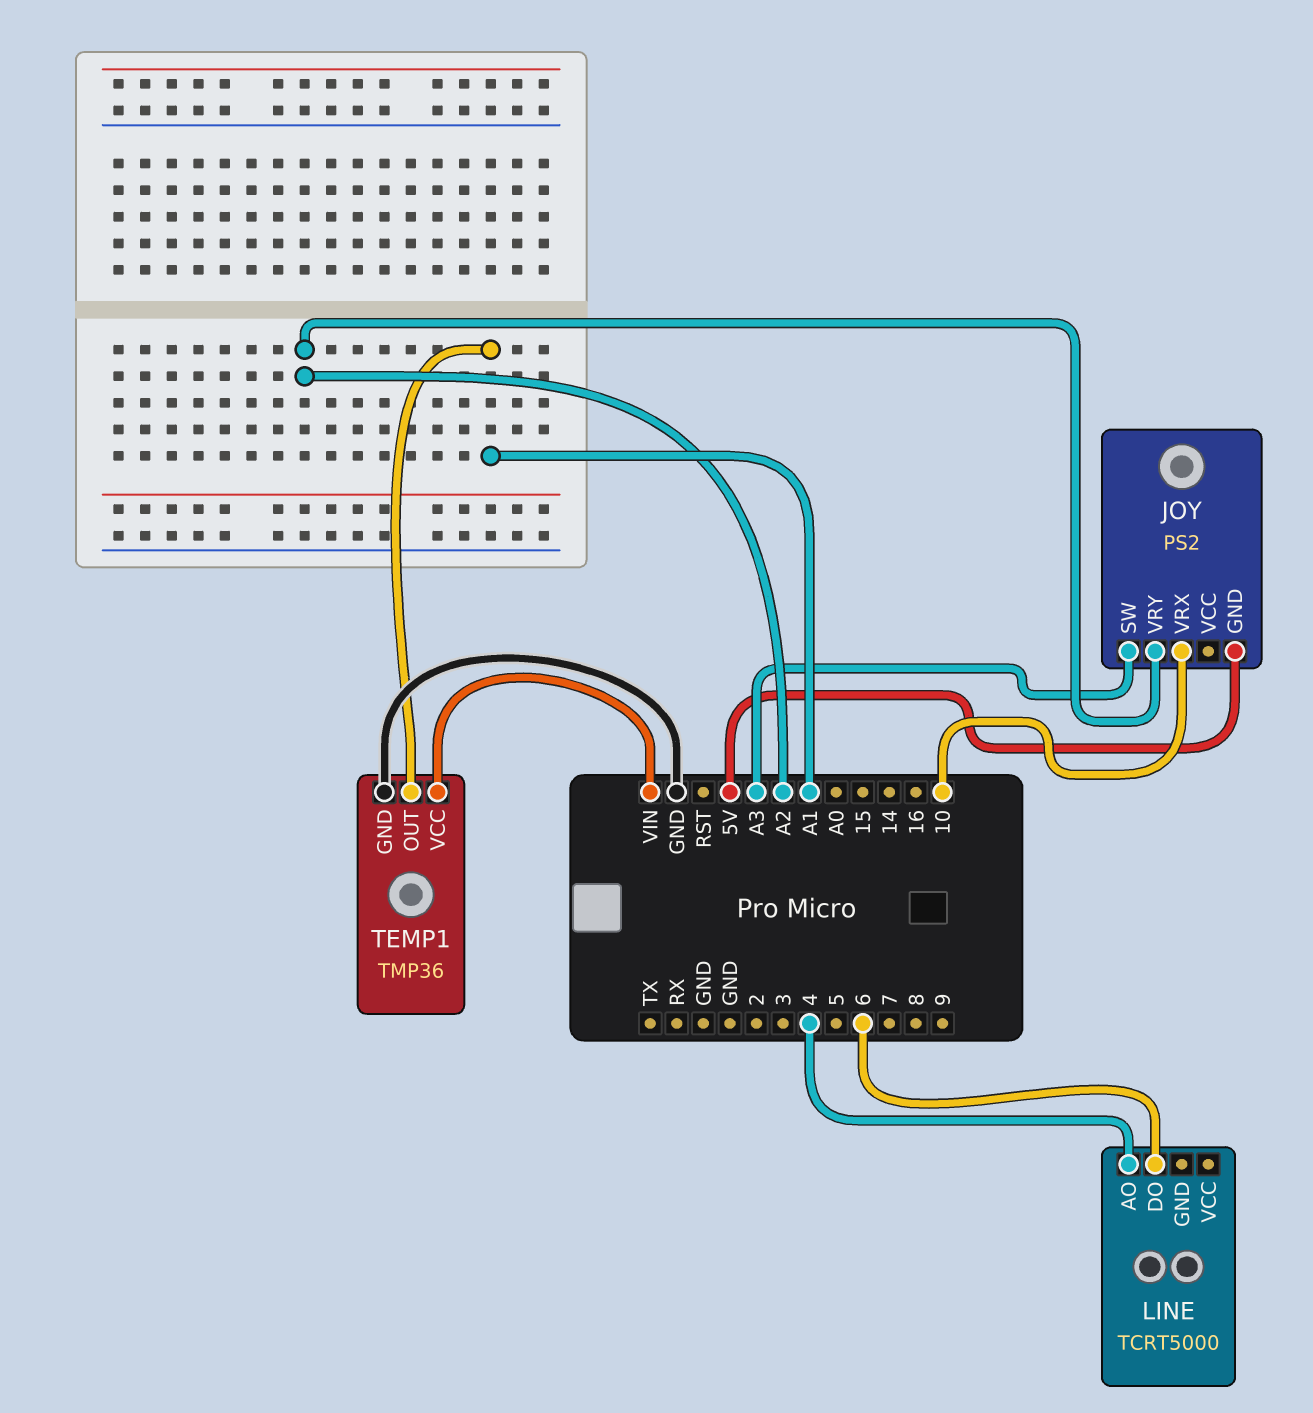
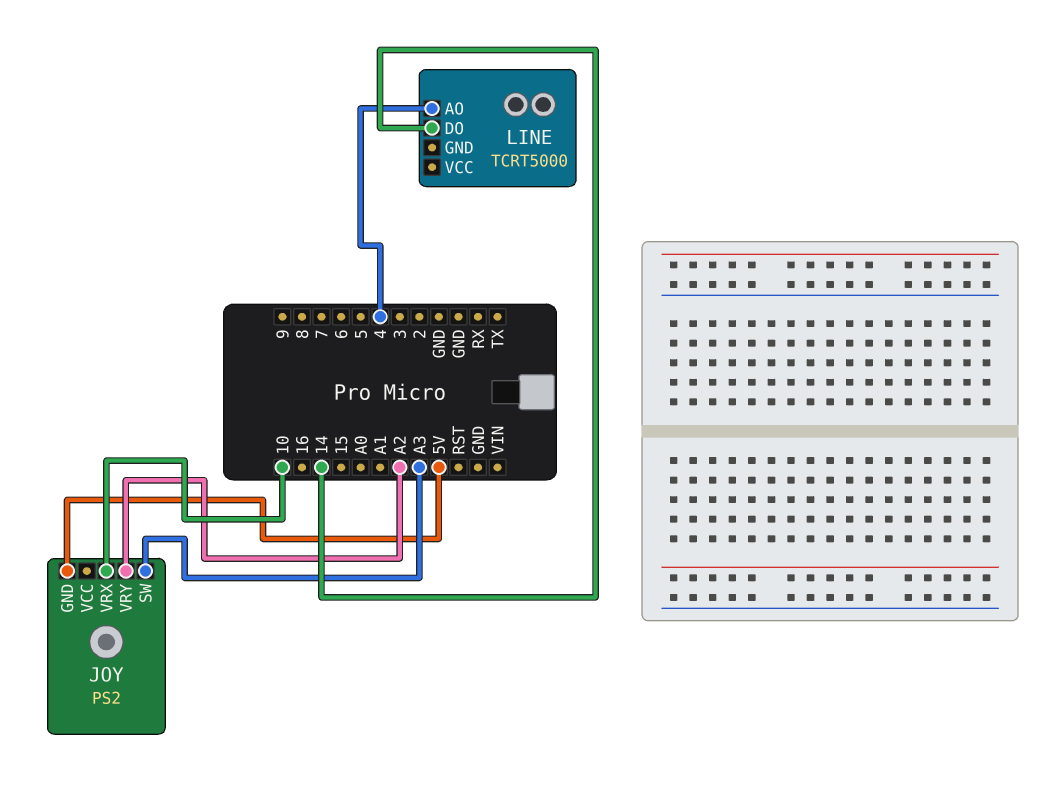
LINE pin DO: 6 -> 14
TEMP1: TMP36 -> none
TEMP1 pin GND: GND -> none
TEMP1 pin OUT: A1 -> none
TEMP1 pin VCC: VIN -> none

